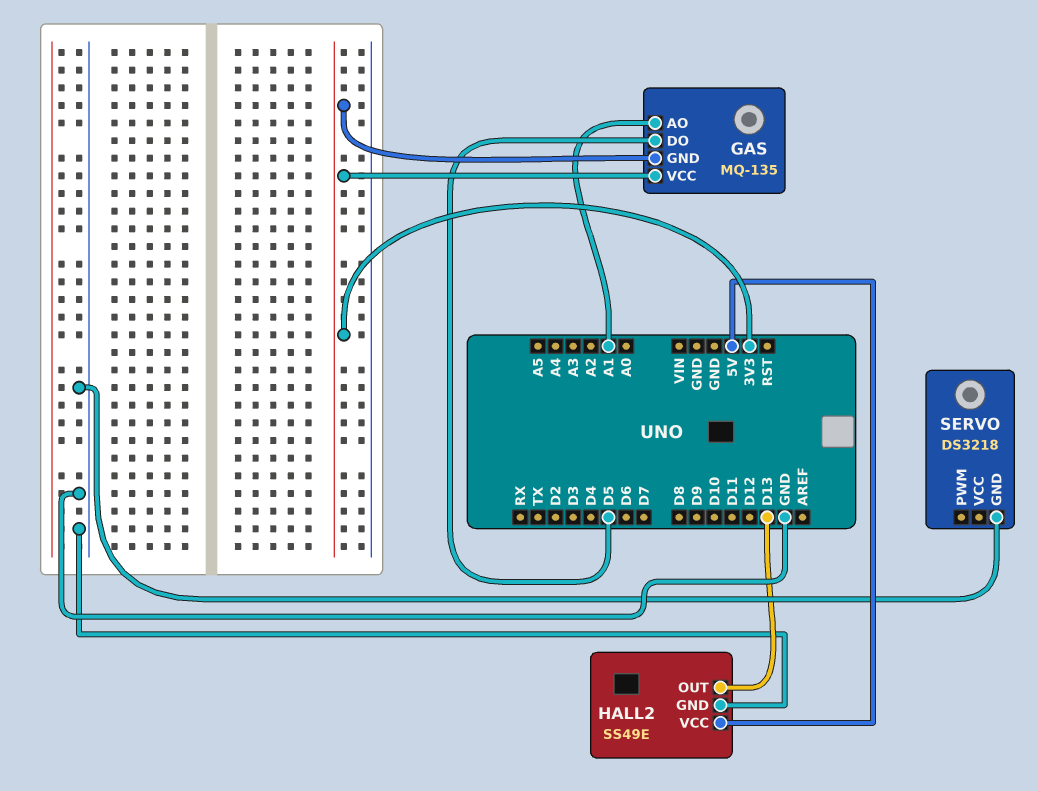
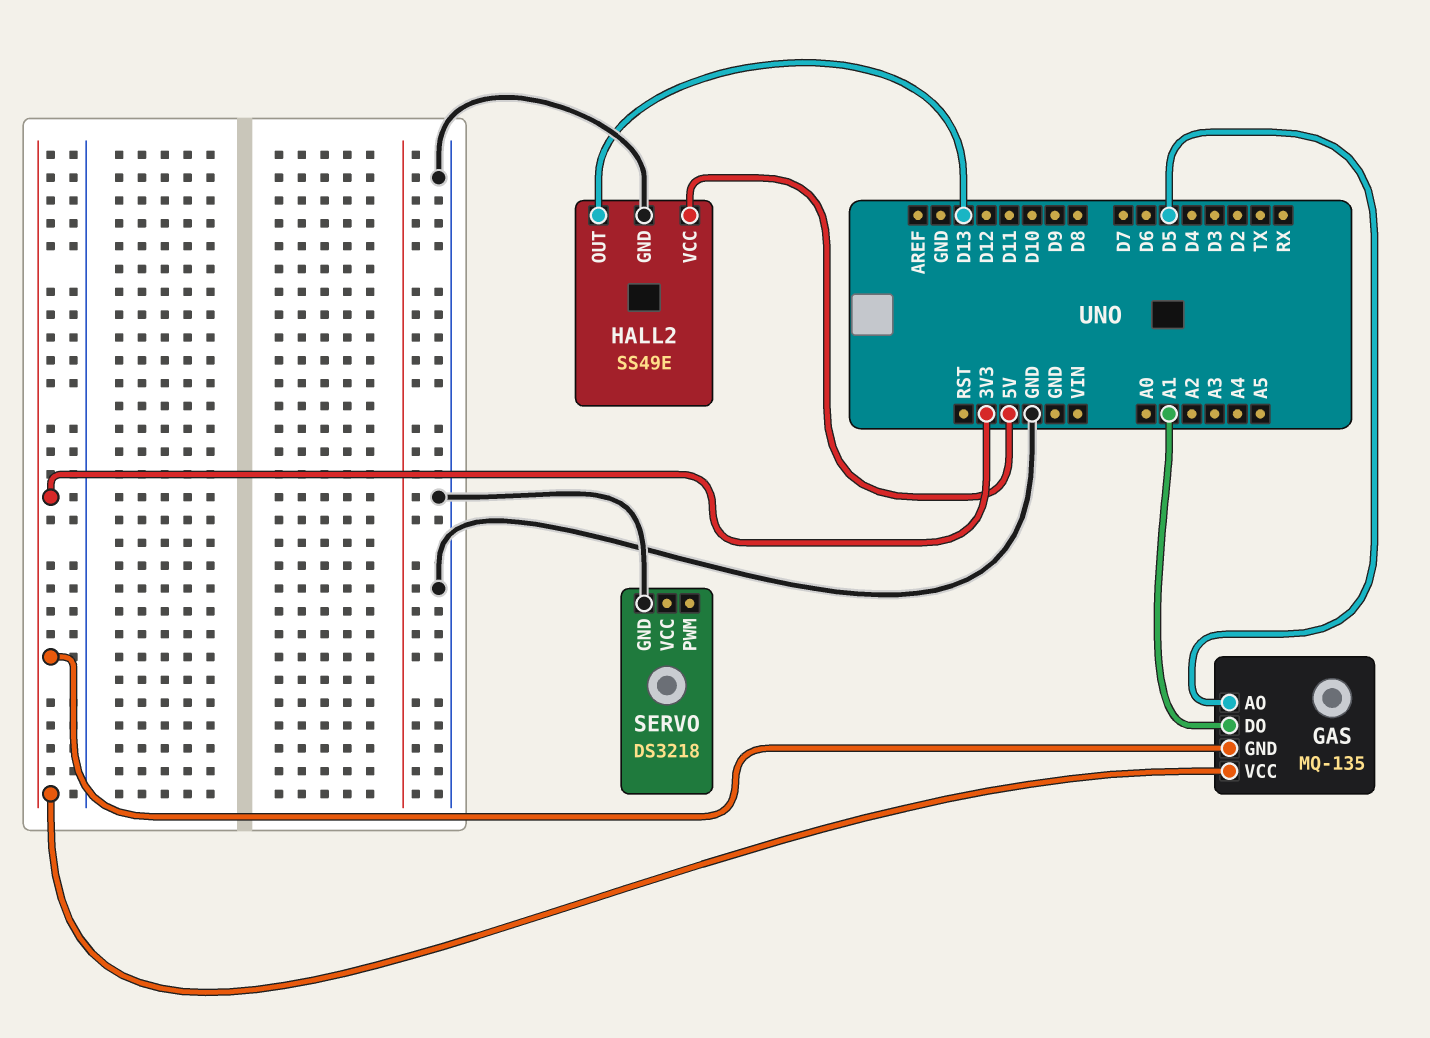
GAS pin AO: A1 -> D5
GAS pin DO: D5 -> A1

